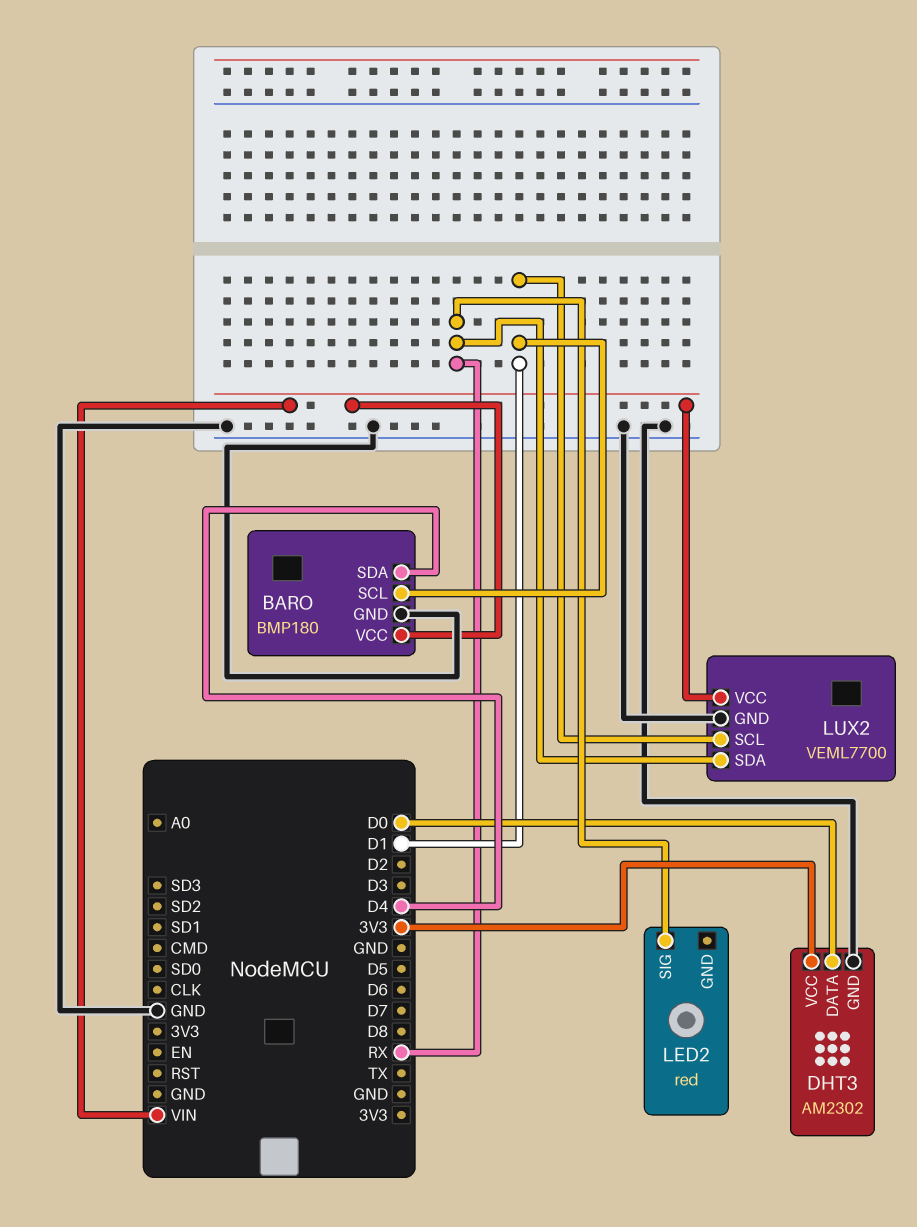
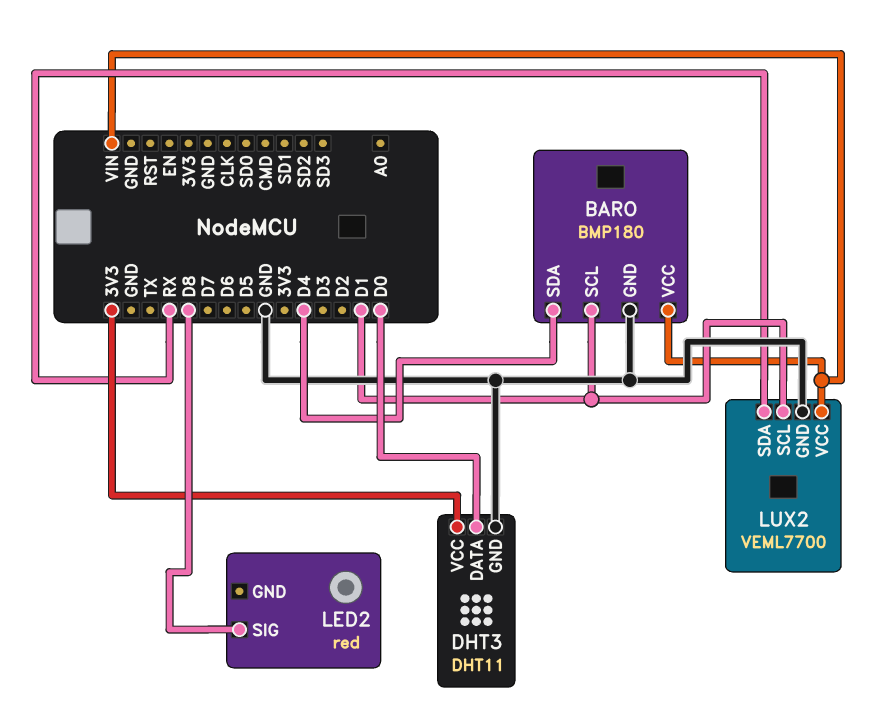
DHT3: AM2302 -> DHT11
LED2 pin SIG: RX -> D8

